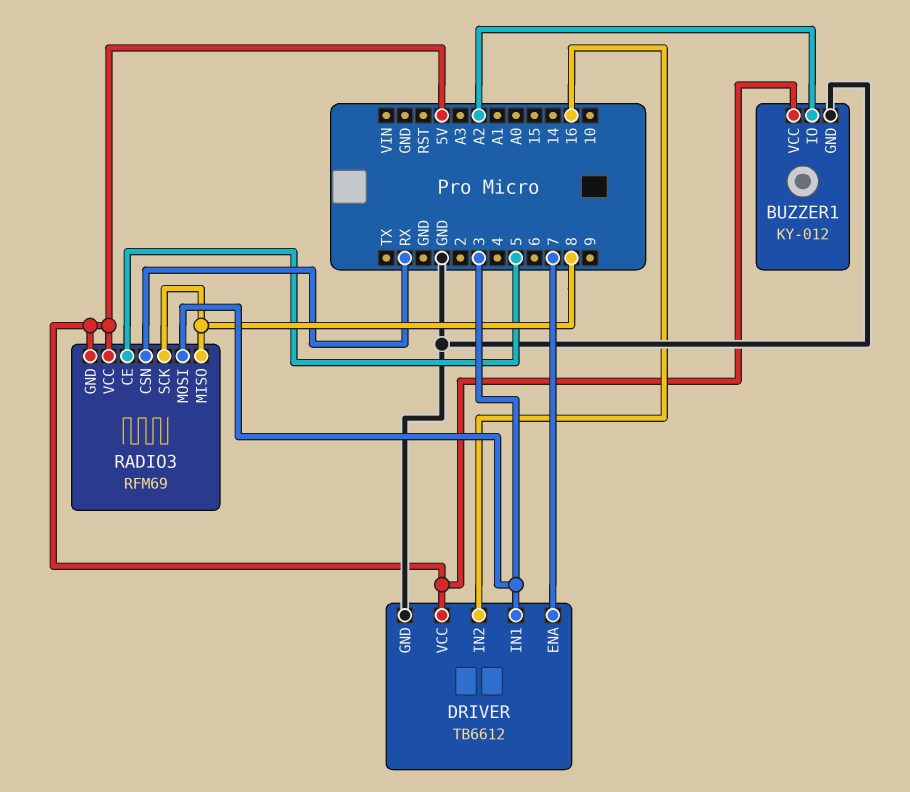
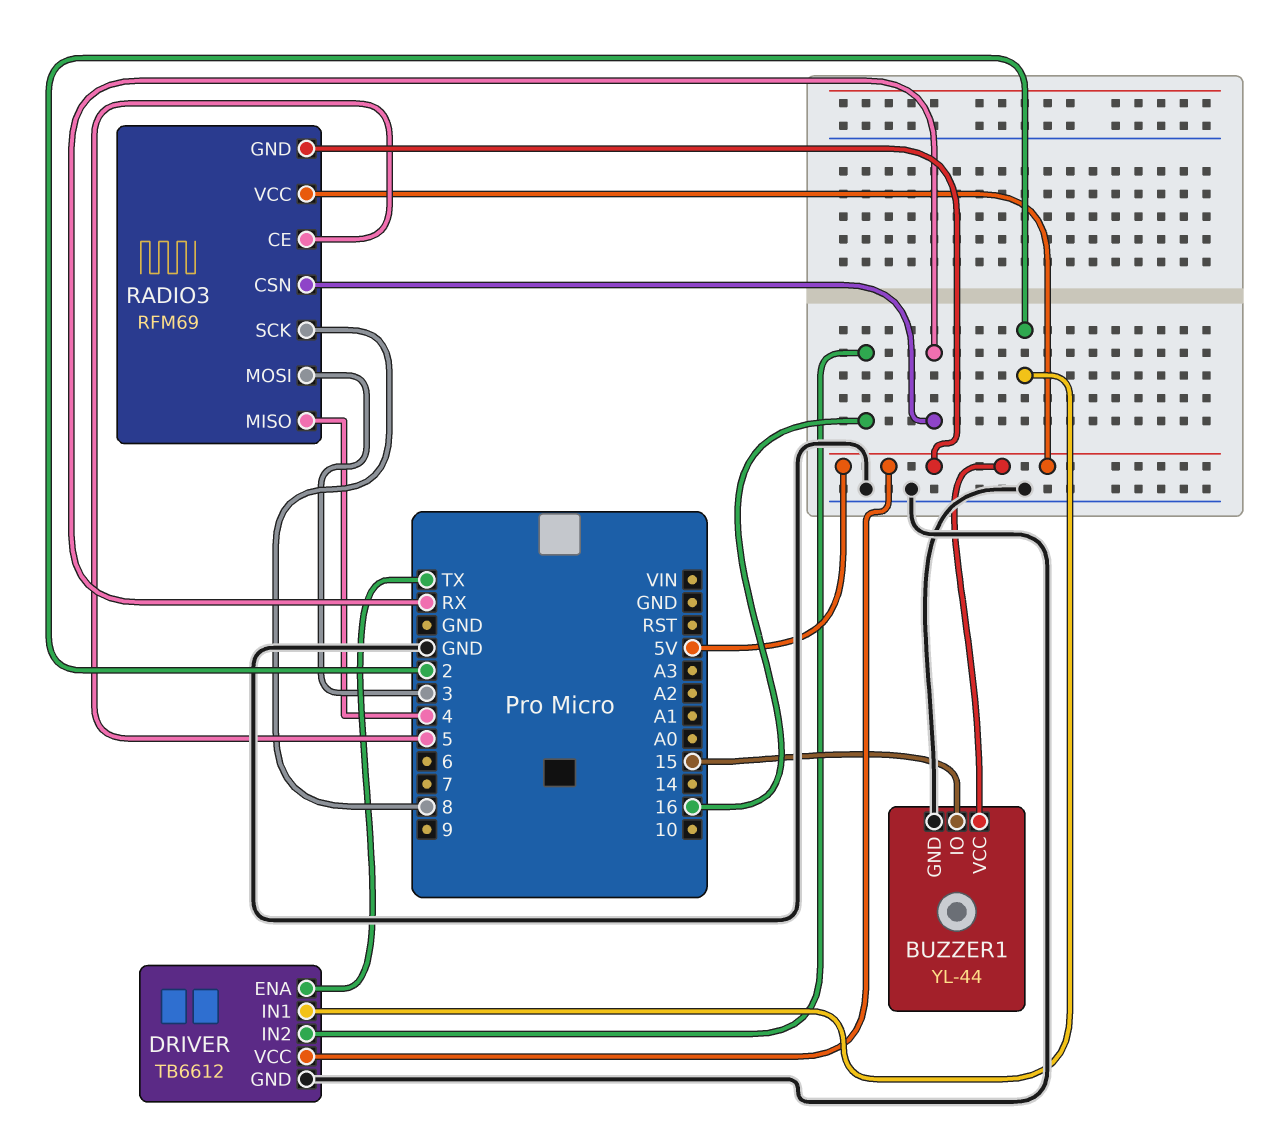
BUZZER1: KY-012 -> YL-44
BUZZER1 pin IO: A2 -> 15
DRIVER pin ENA: 7 -> TX
DRIVER pin IN1: 3 -> 2
RADIO3 pin MISO: 8 -> 4

